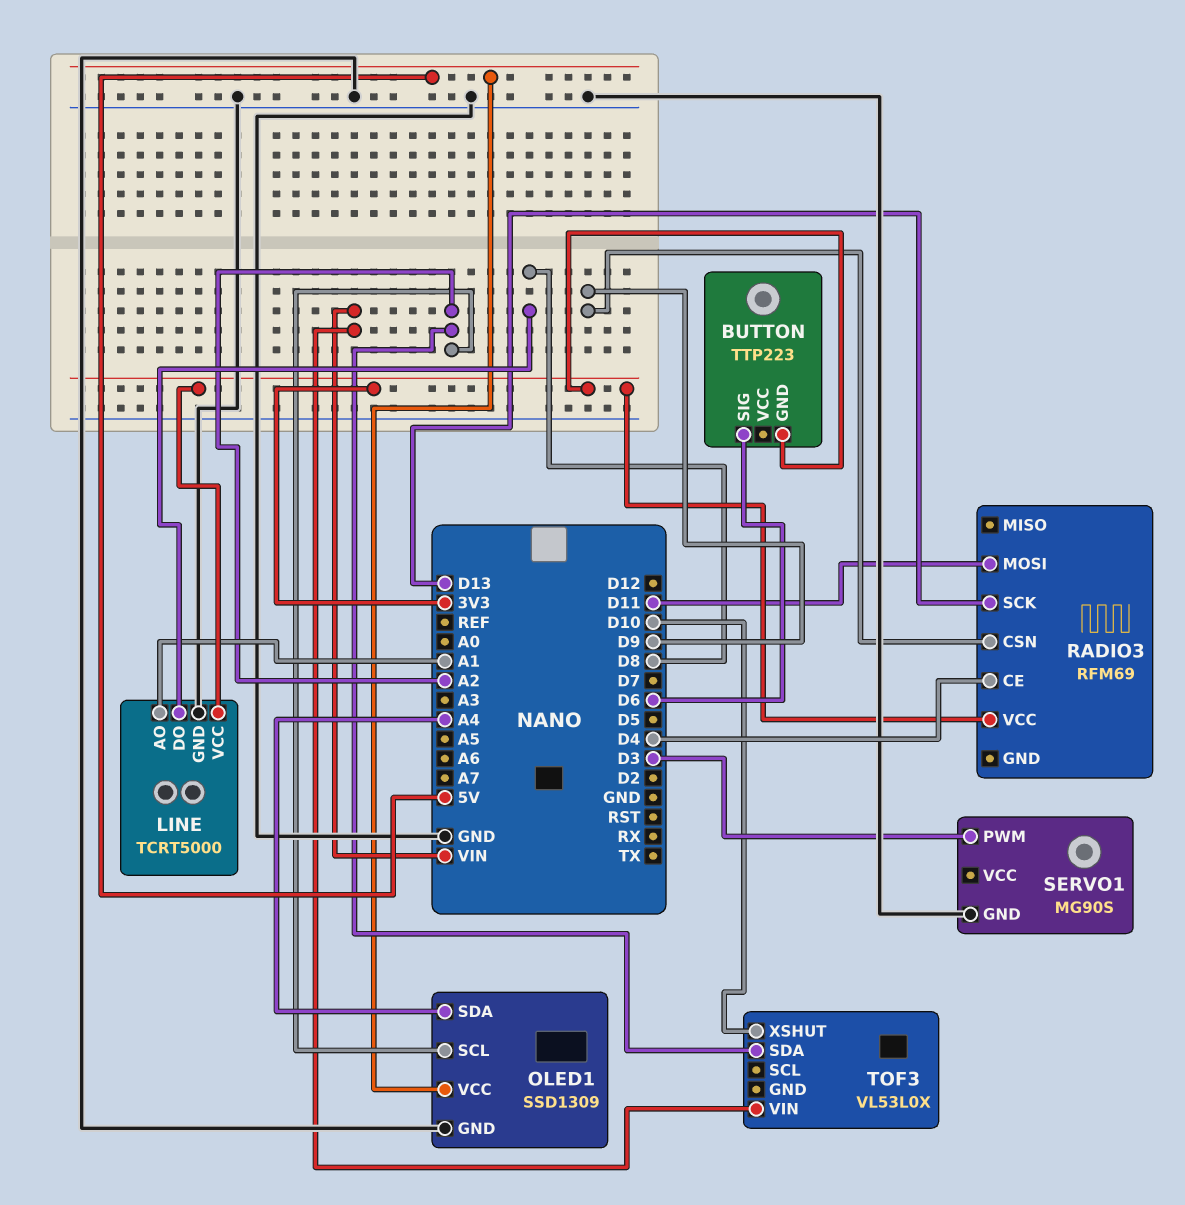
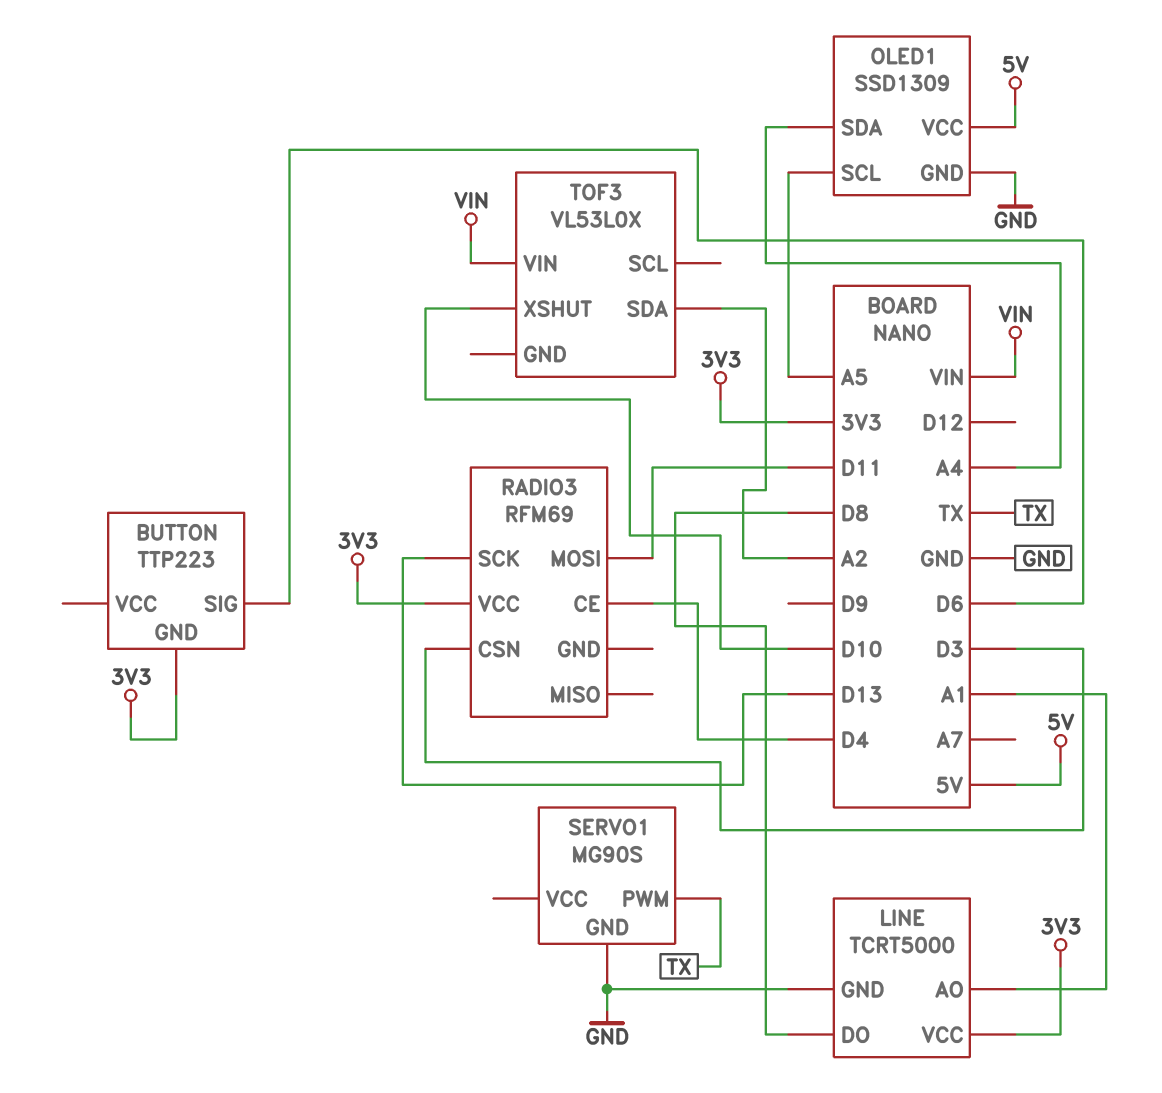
OLED1 pin SCL: A2 -> A5
RADIO3 pin CSN: D9 -> D3
SERVO1 pin PWM: D3 -> TX

